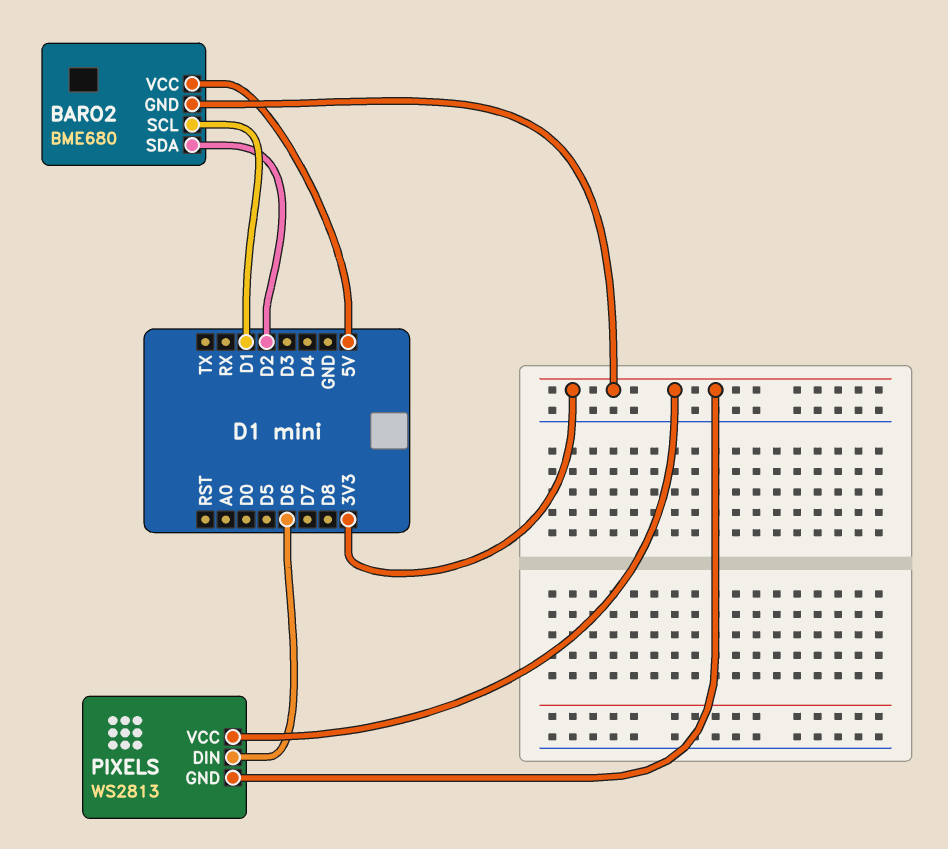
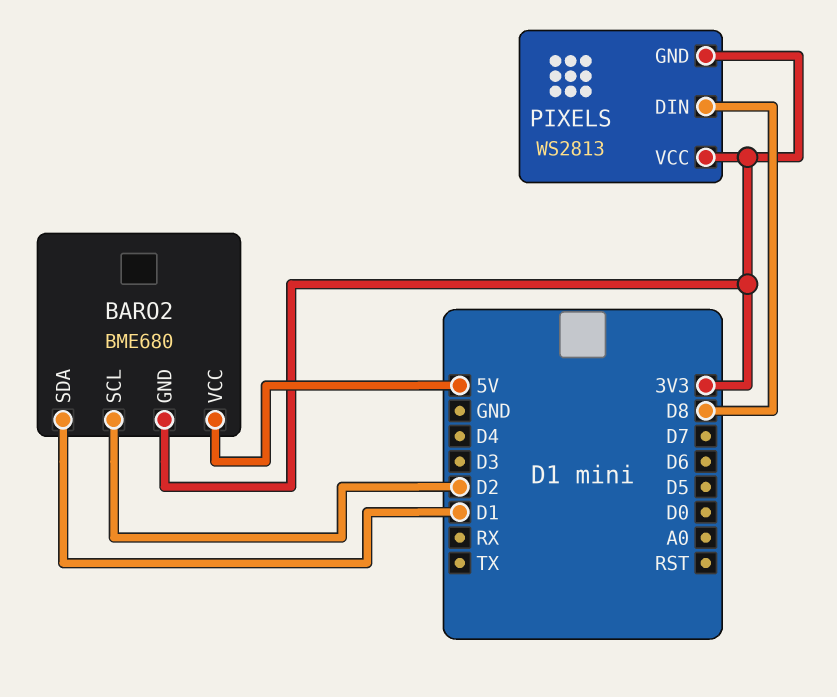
BARO2 pin SCL: D1 -> D2
BARO2 pin SDA: D2 -> D1
PIXELS pin DIN: D6 -> D8

